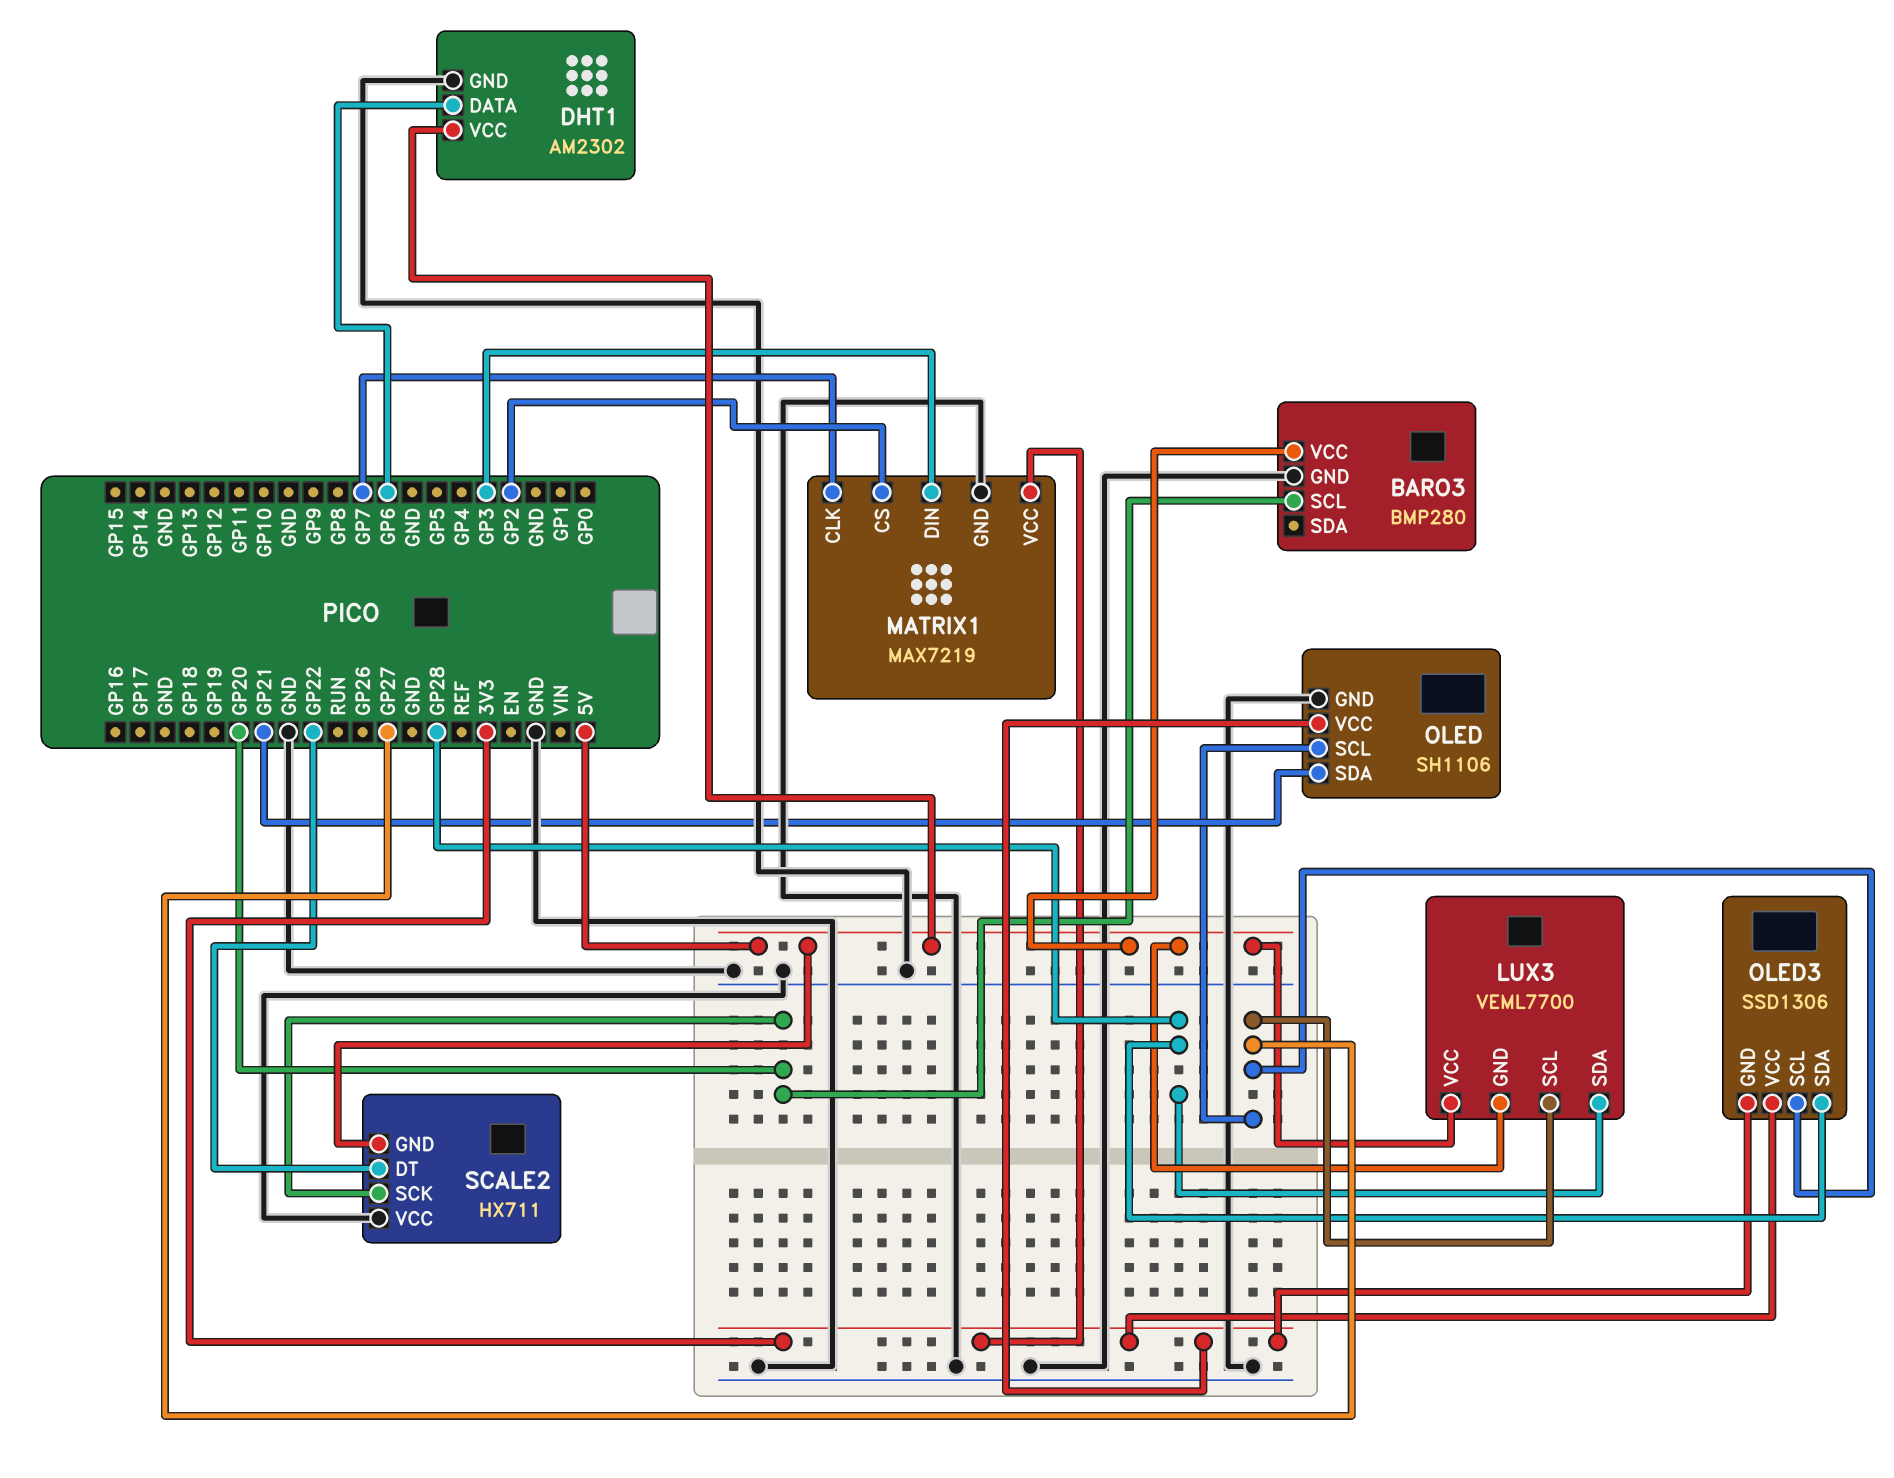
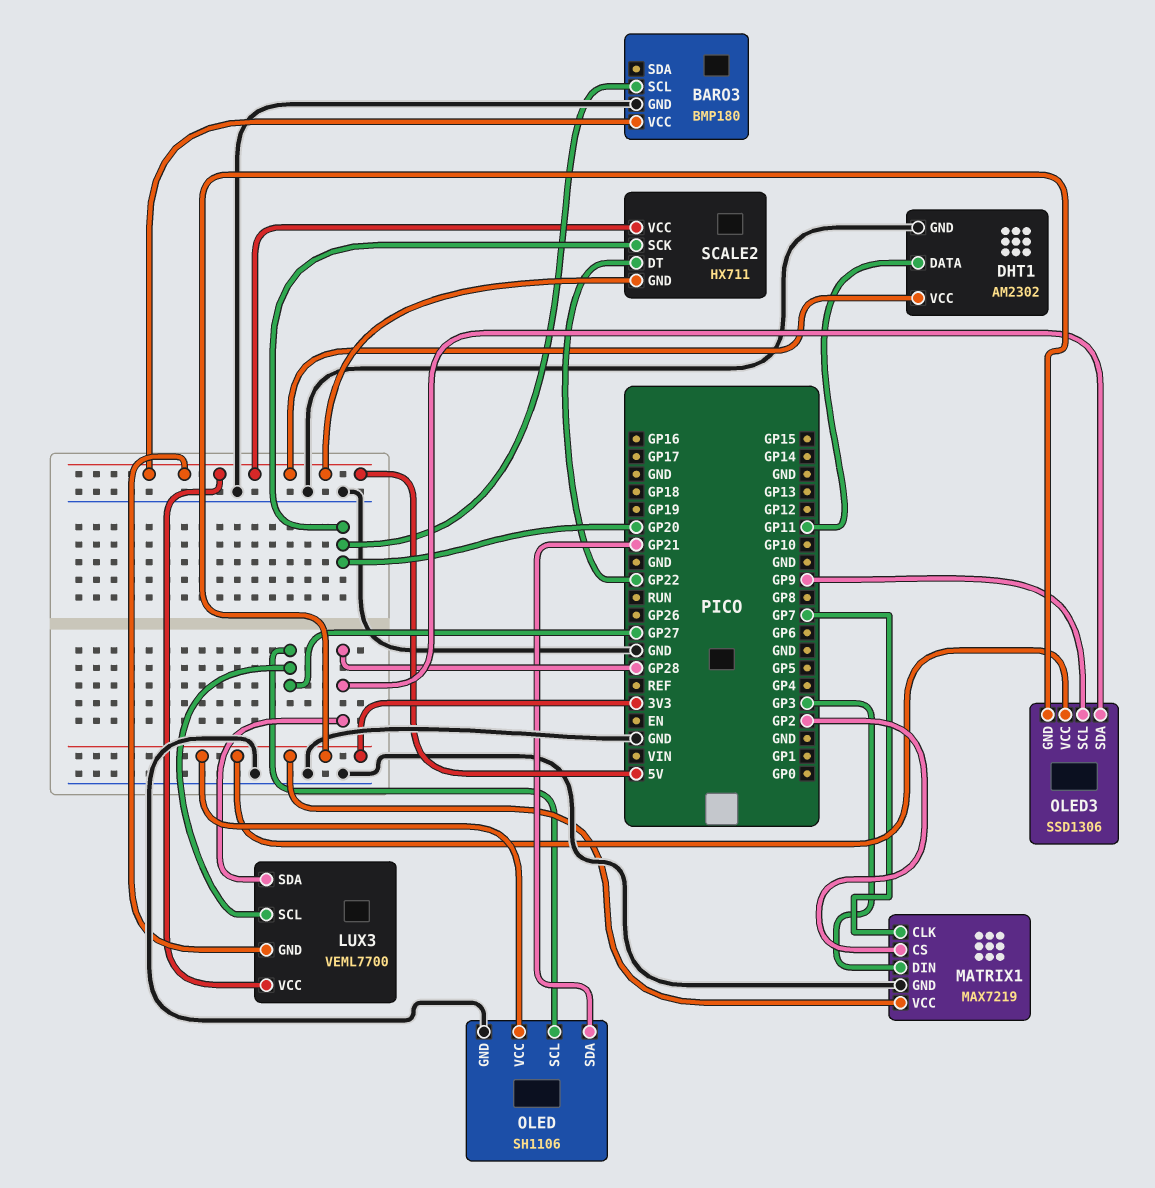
BARO3: BMP280 -> BMP180
DHT1 pin DATA: GP6 -> GP11
OLED3 pin SCL: GP27 -> GP9
SCALE2 pin VCC: GND -> 5V

